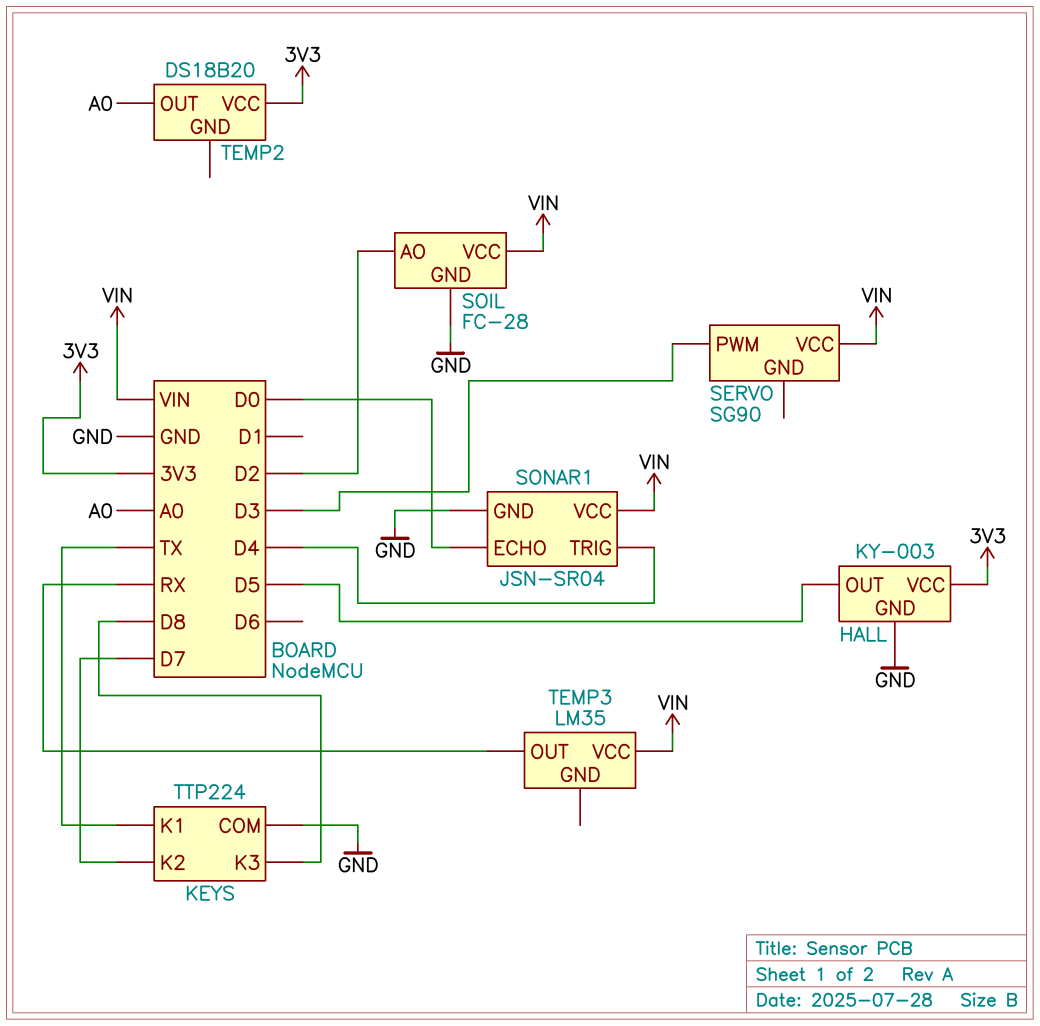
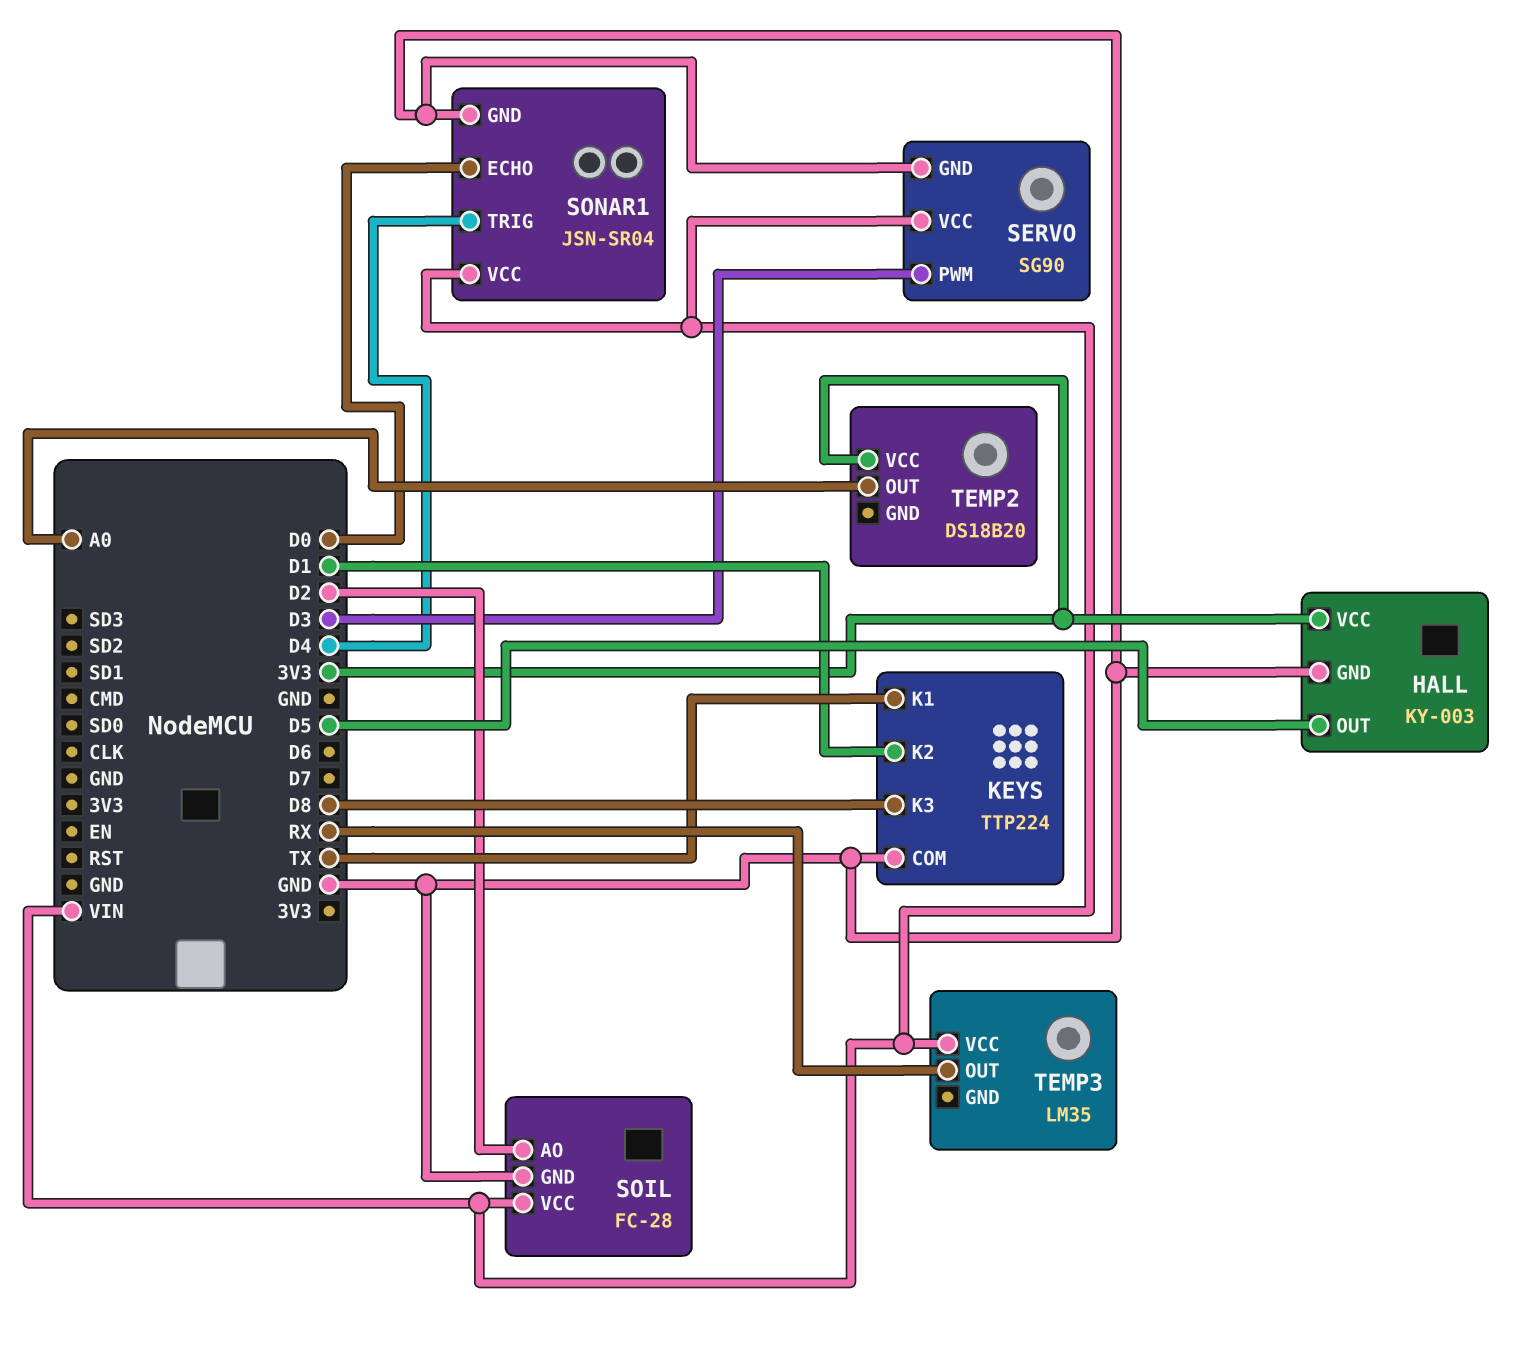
KEYS pin K2: D7 -> D1
SERVO pin GND: none -> GND

